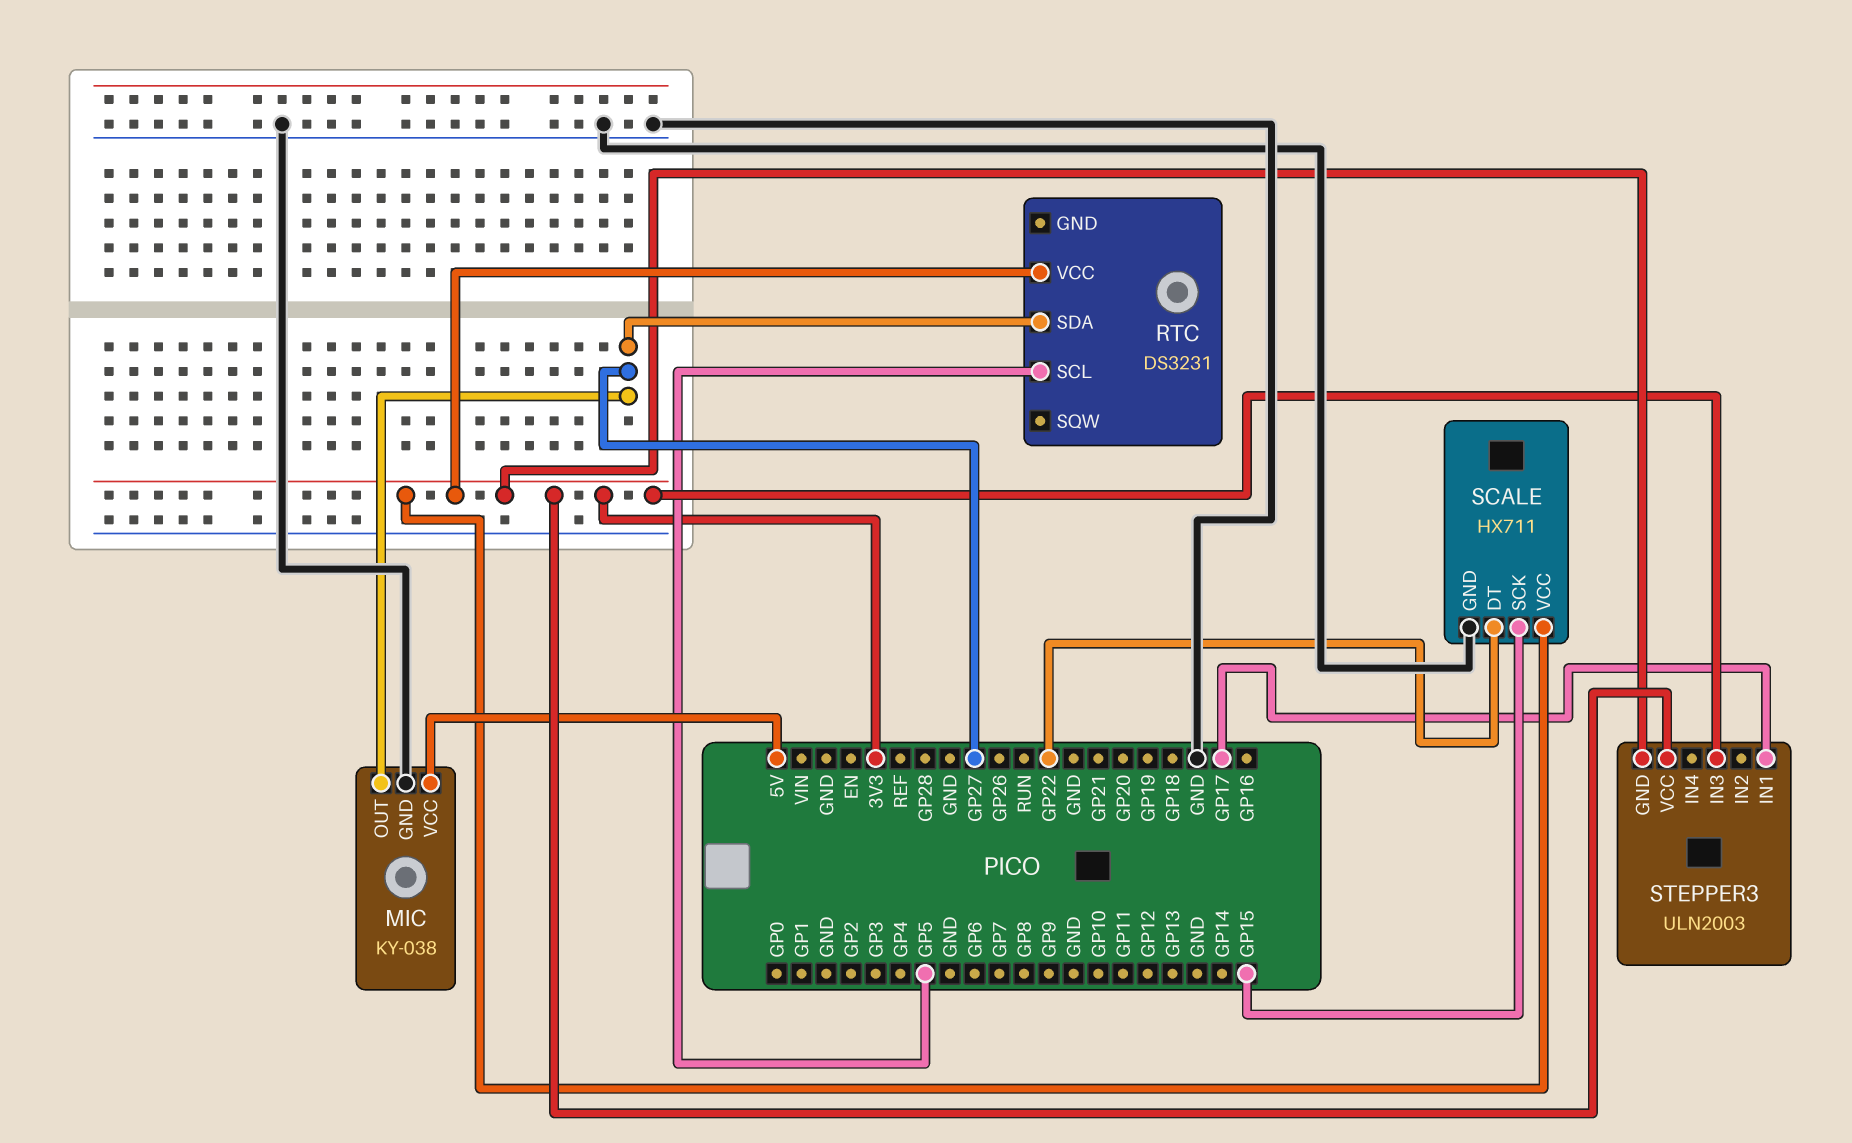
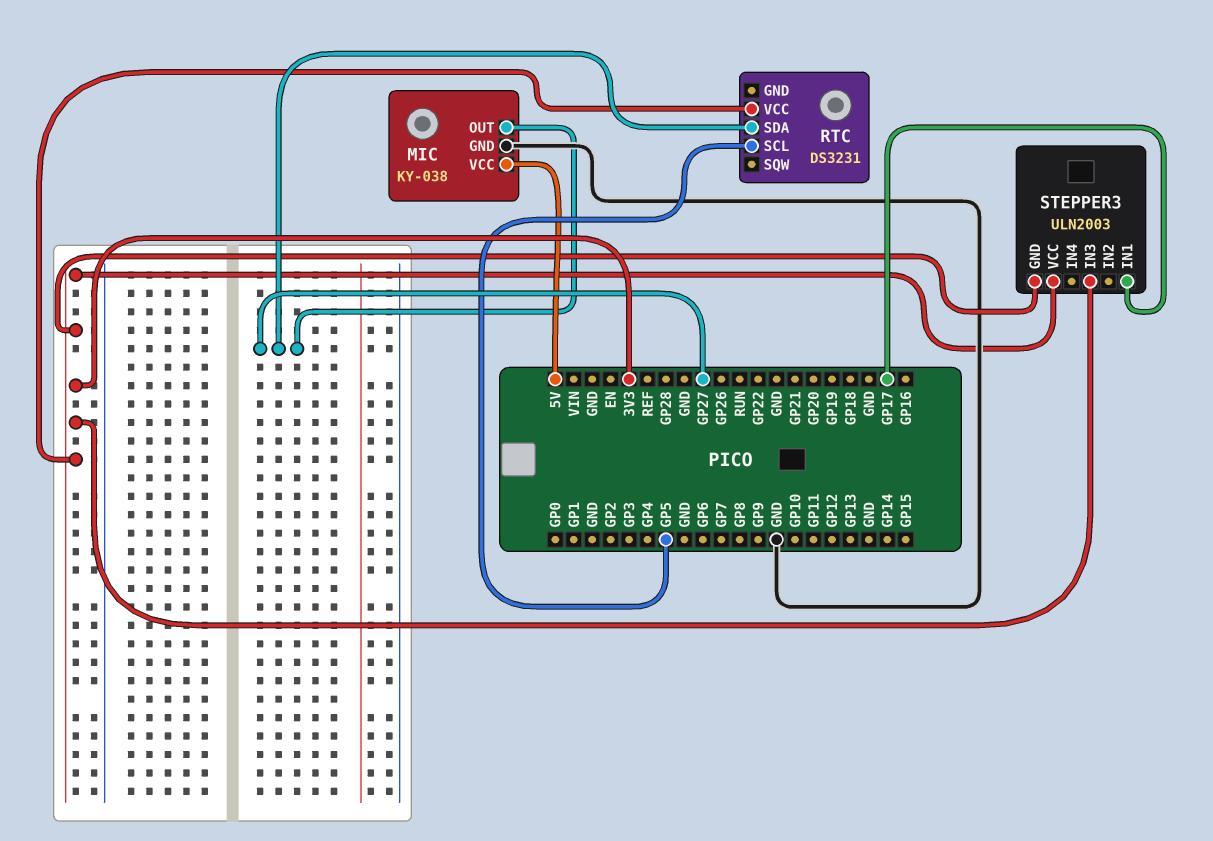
SCALE: HX711 -> none
SCALE pin DT: GP22 -> none
SCALE pin GND: GND -> none
SCALE pin SCK: GP15 -> none
SCALE pin VCC: 3V3 -> none

